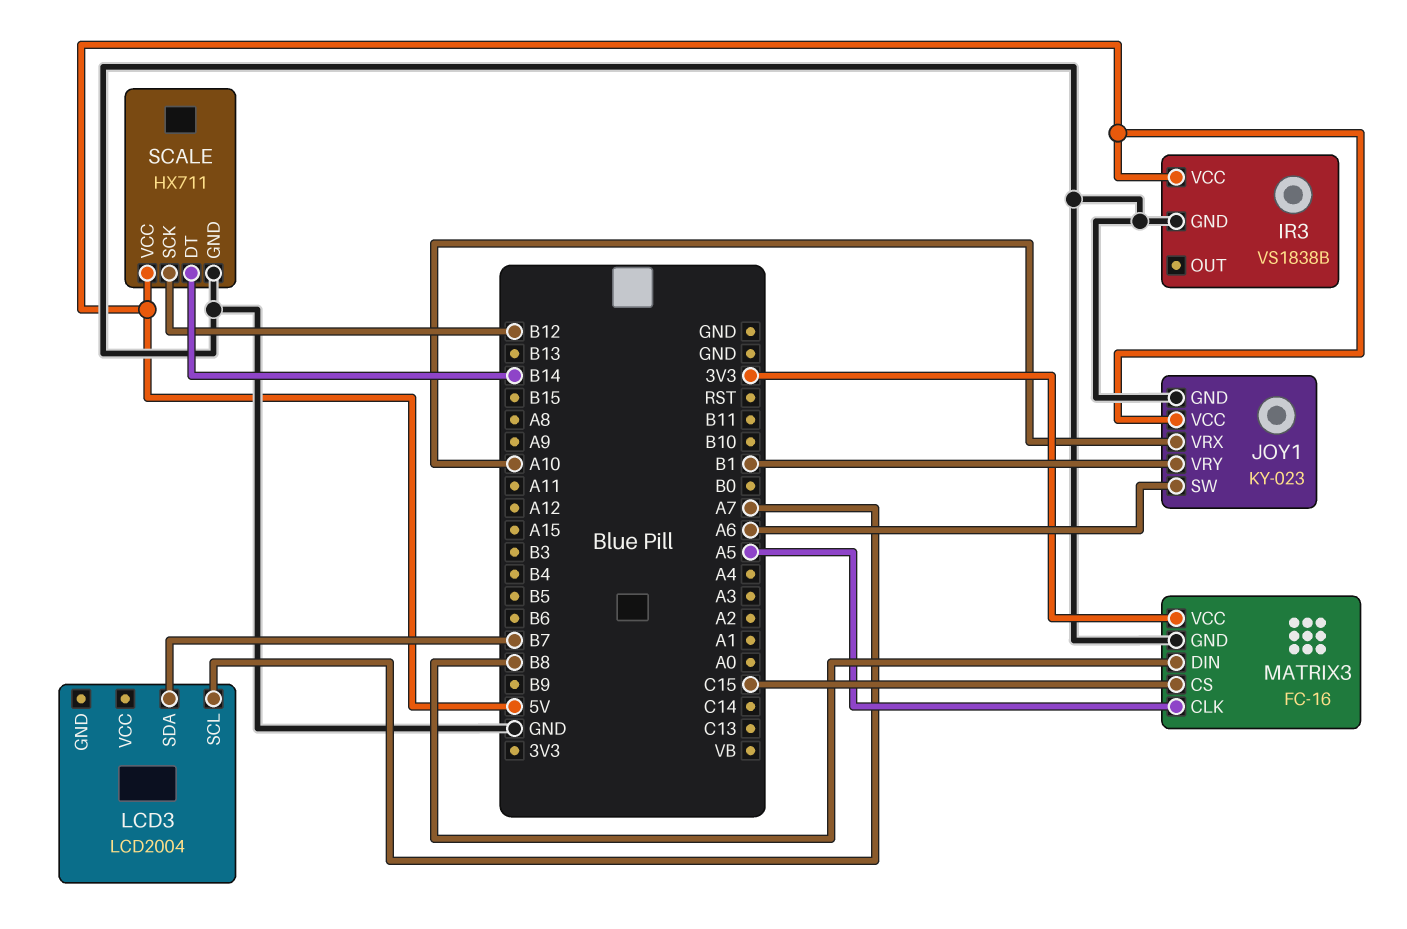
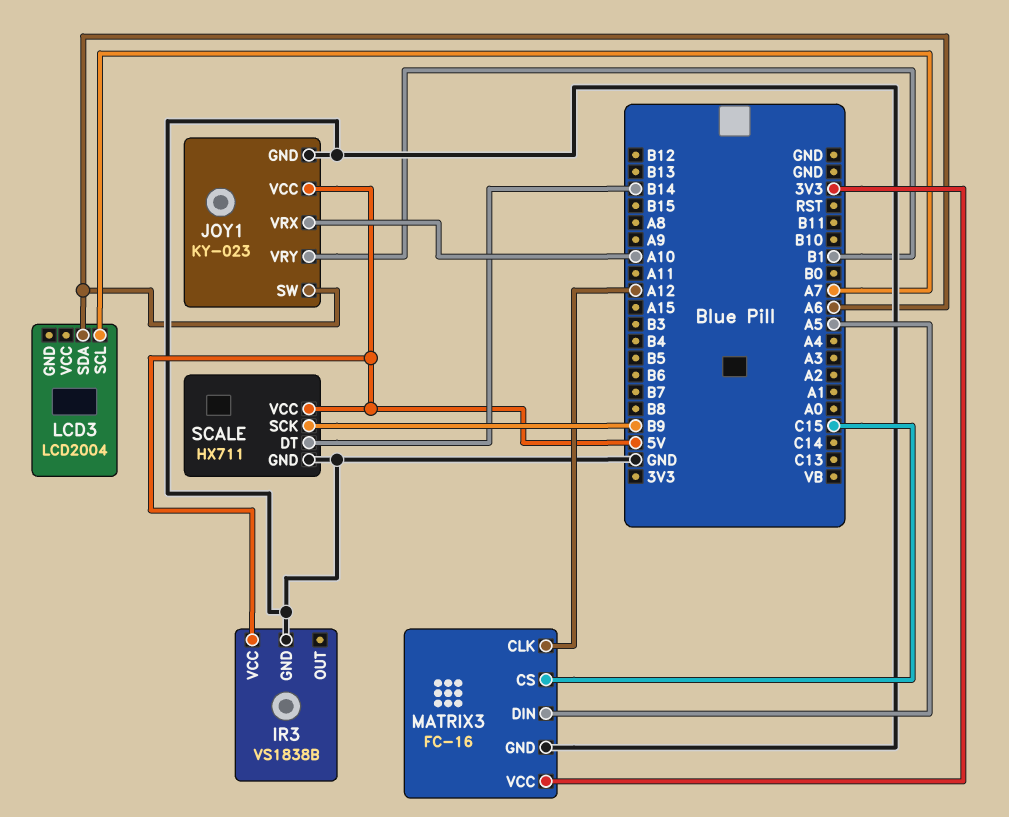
LCD3 pin SDA: B7 -> A6
MATRIX3 pin CLK: A5 -> A12
MATRIX3 pin DIN: B8 -> A5
SCALE pin SCK: B12 -> B9

